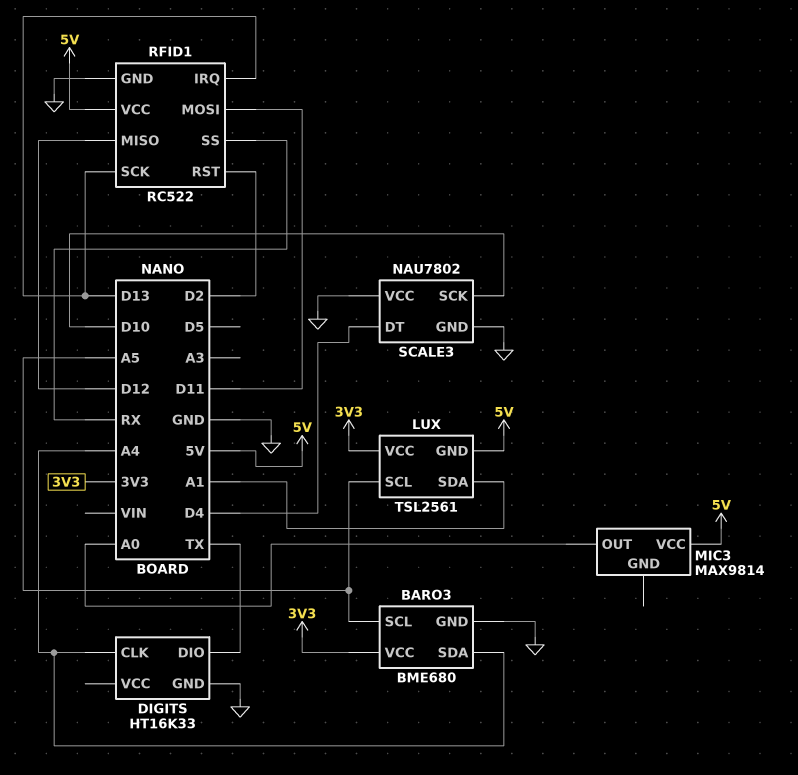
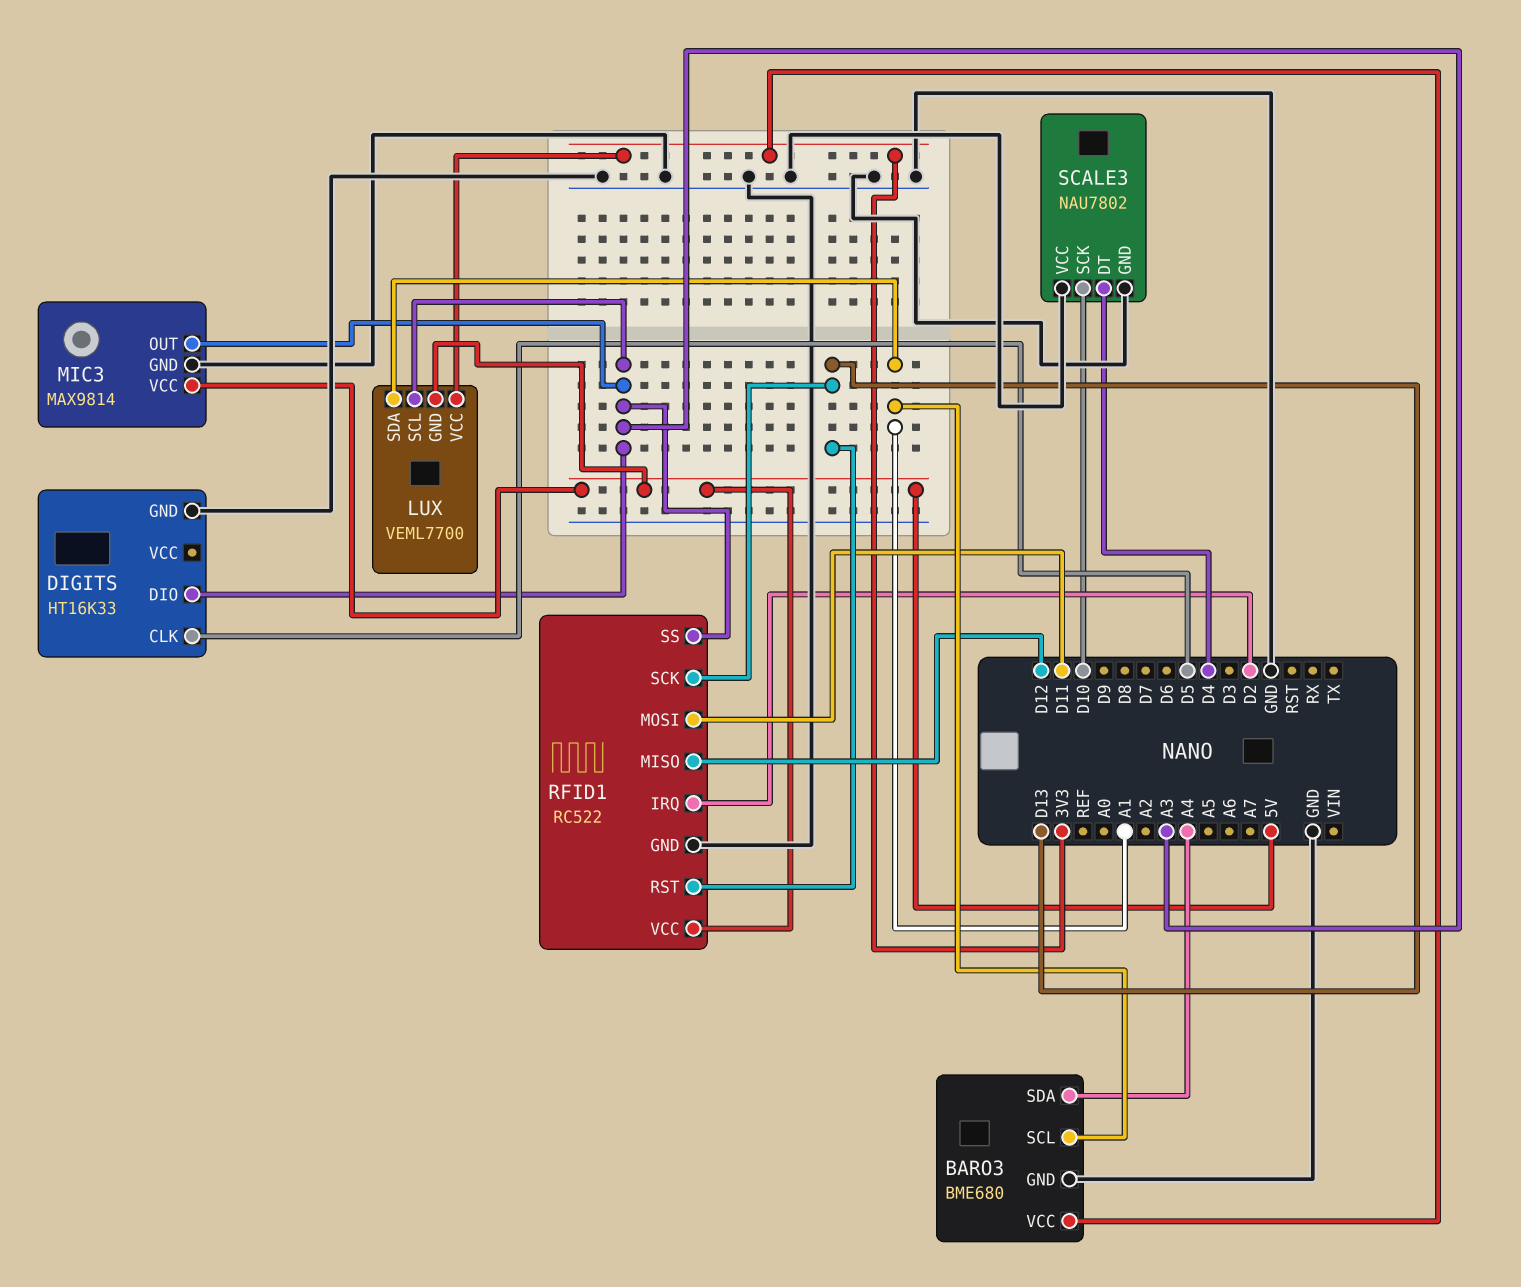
BARO3 pin SCL: A5 -> A1
DIGITS pin CLK: A4 -> D5
DIGITS pin DIO: TX -> A3
LUX: TSL2561 -> VEML7700
LUX pin SCL: A5 -> A3
MIC3 pin GND: none -> GND
MIC3 pin OUT: A0 -> A3
RFID1 pin IRQ: D13 -> D2
RFID1 pin RST: D2 -> D13
RFID1 pin SS: RX -> A3

